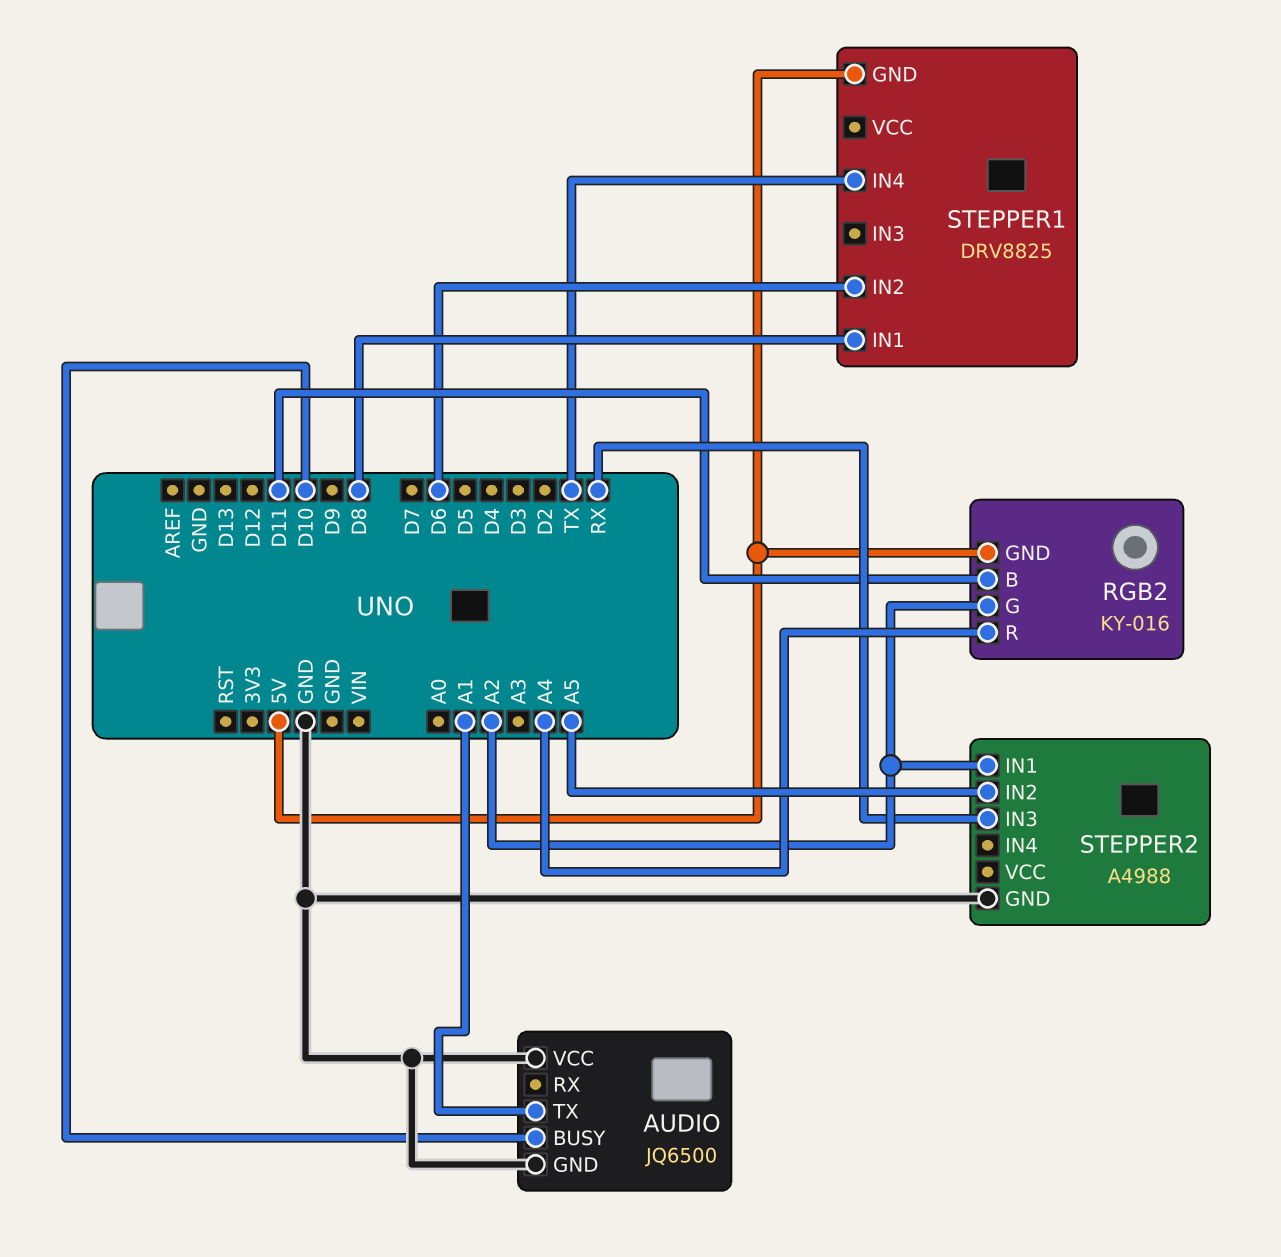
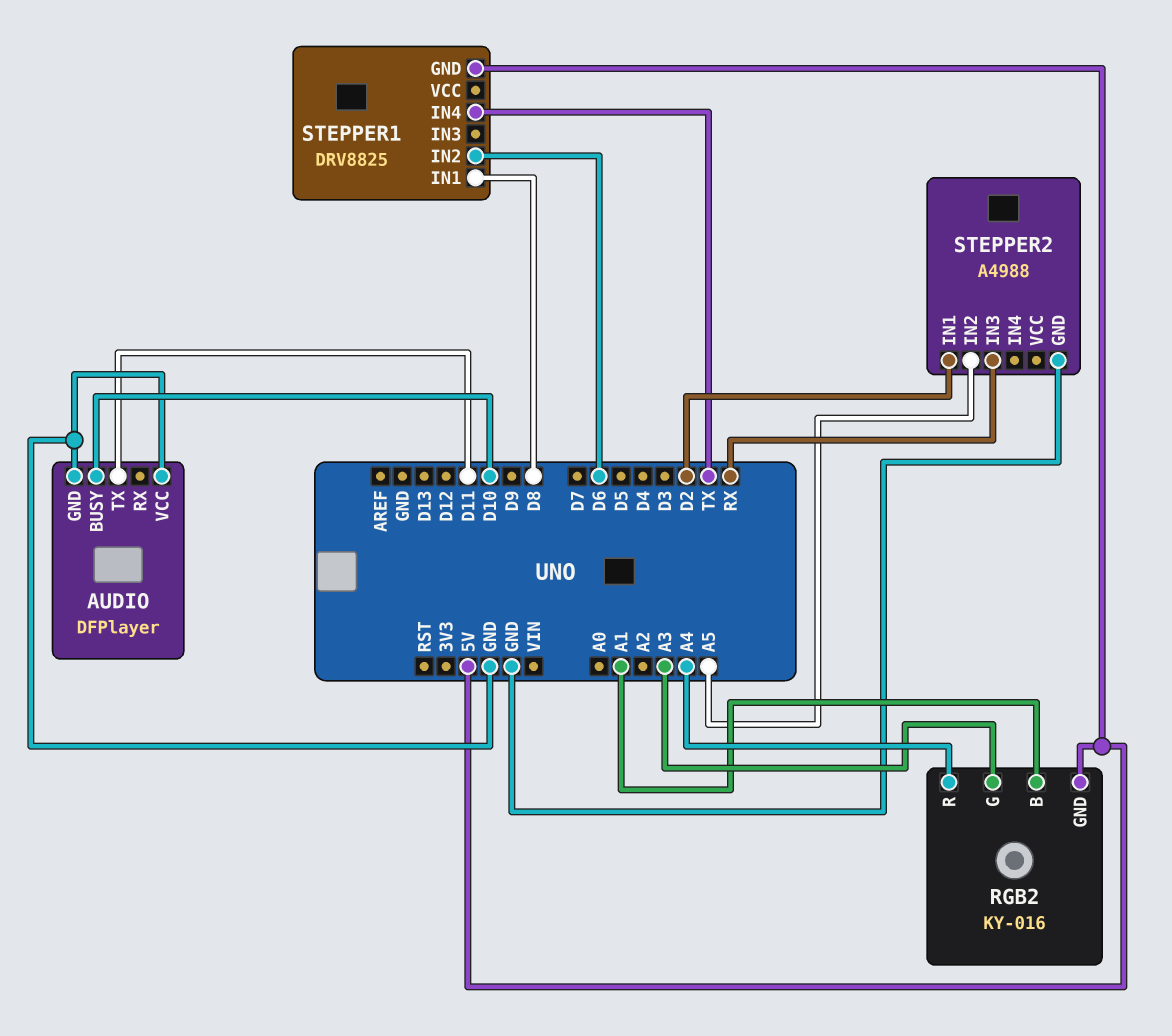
AUDIO: JQ6500 -> DFPlayer
AUDIO pin TX: A1 -> D11
RGB2 pin B: D11 -> A1
RGB2 pin G: A2 -> A3
STEPPER2 pin IN1: A2 -> D2

